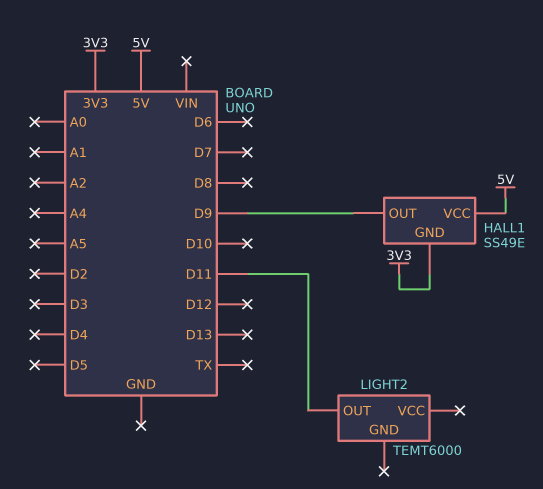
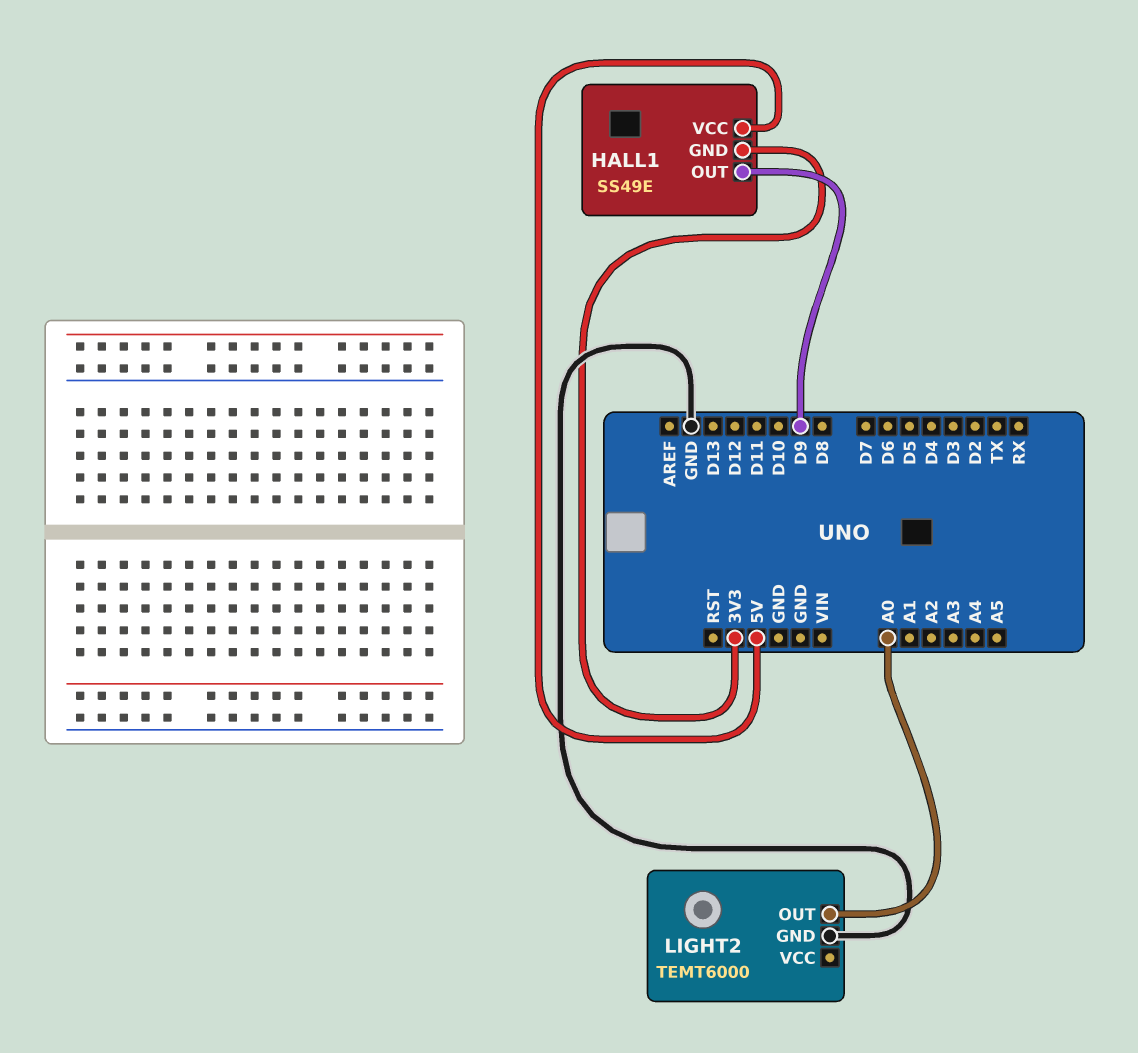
LIGHT2 pin GND: none -> GND
LIGHT2 pin OUT: D11 -> A0

